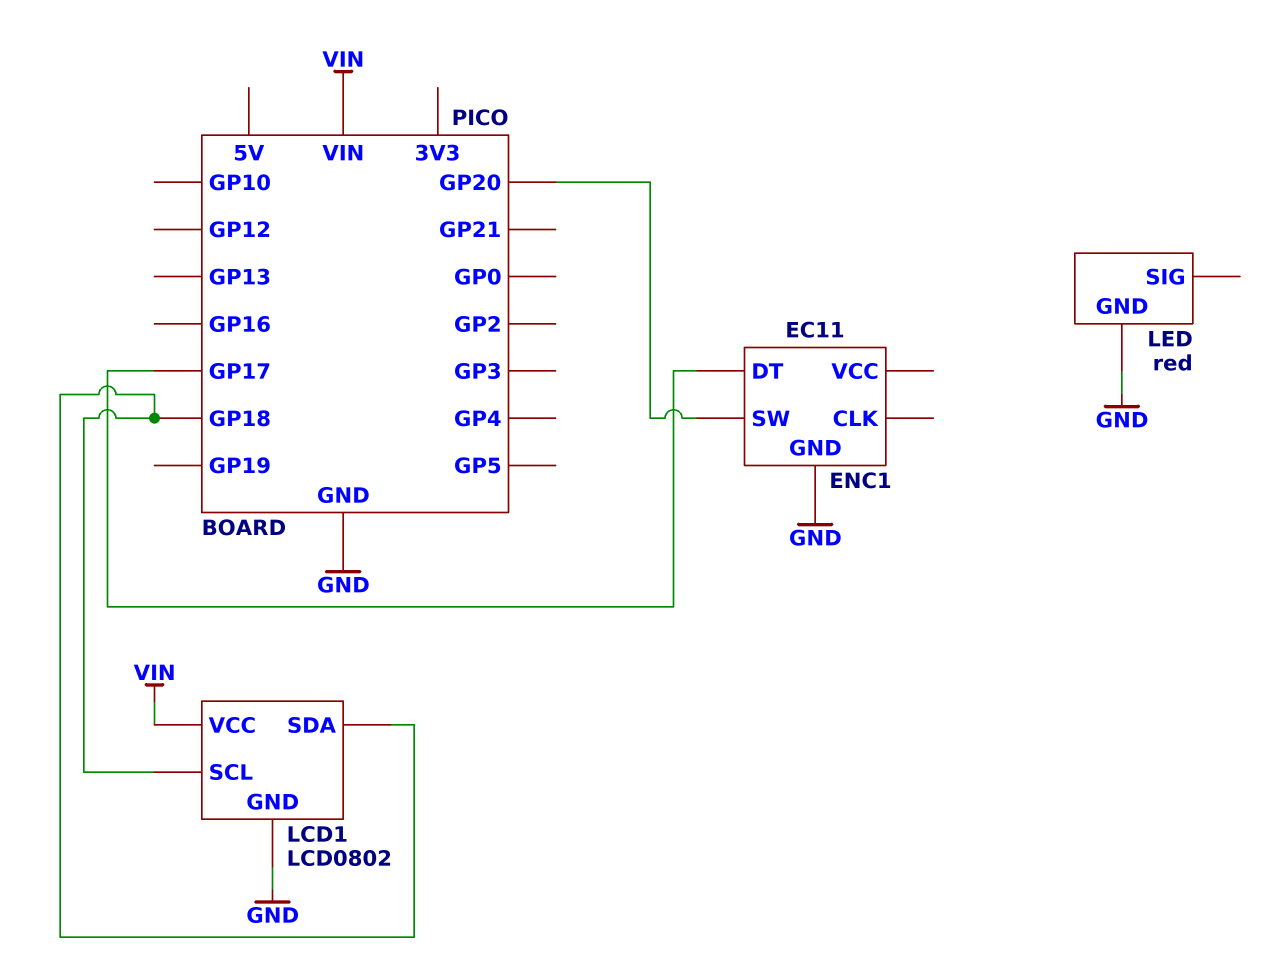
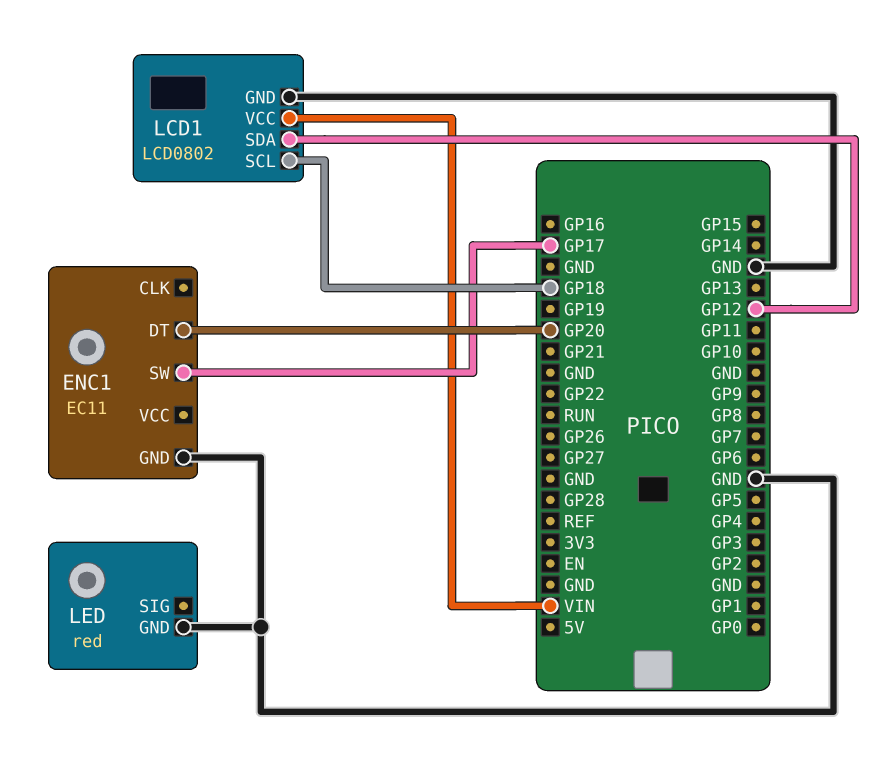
ENC1 pin DT: GP17 -> GP20
ENC1 pin SW: GP20 -> GP17
LCD1 pin SDA: GP18 -> GP12

